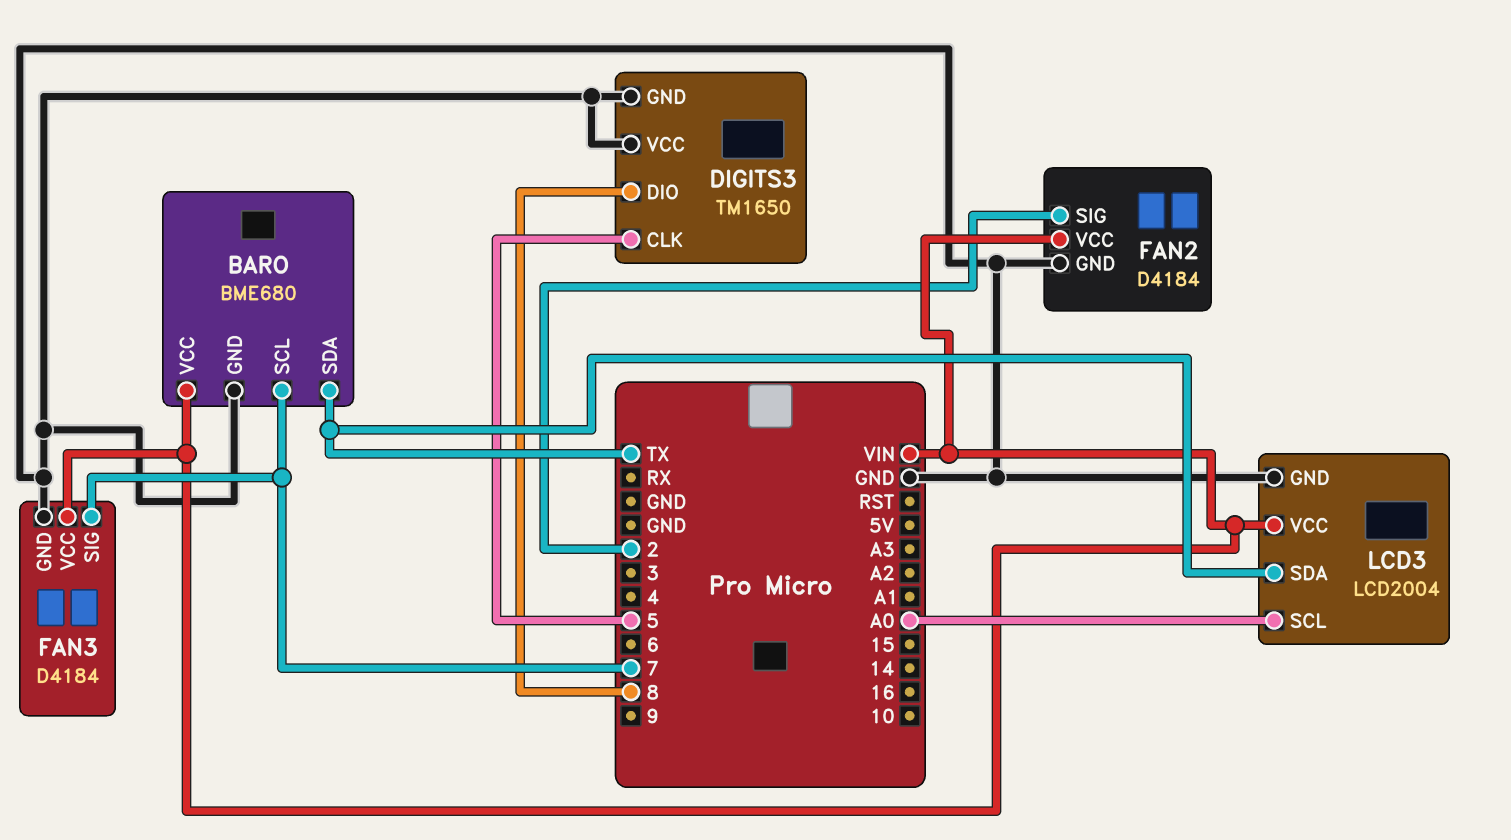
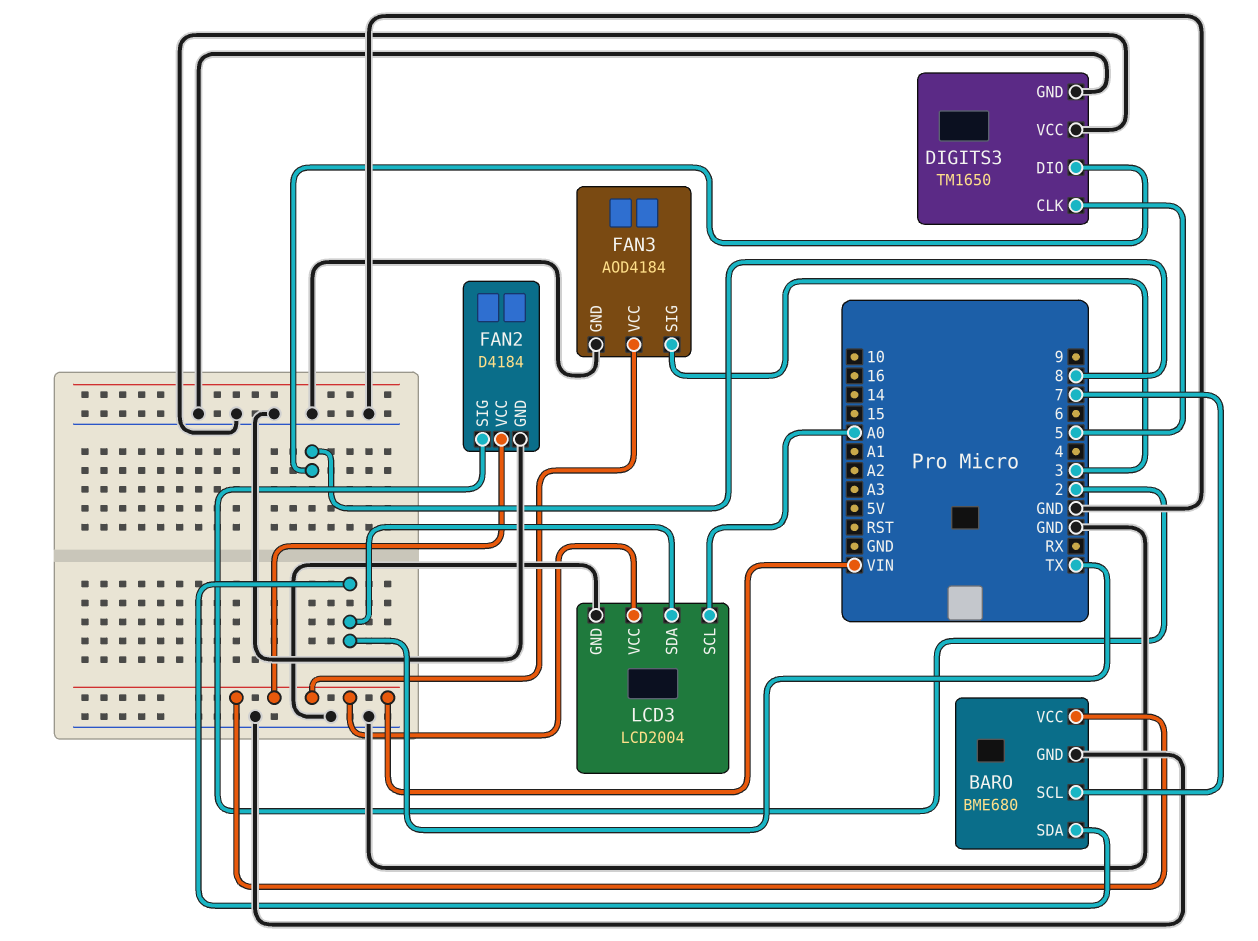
FAN3: D4184 -> AOD4184
FAN3 pin SIG: 7 -> 3

